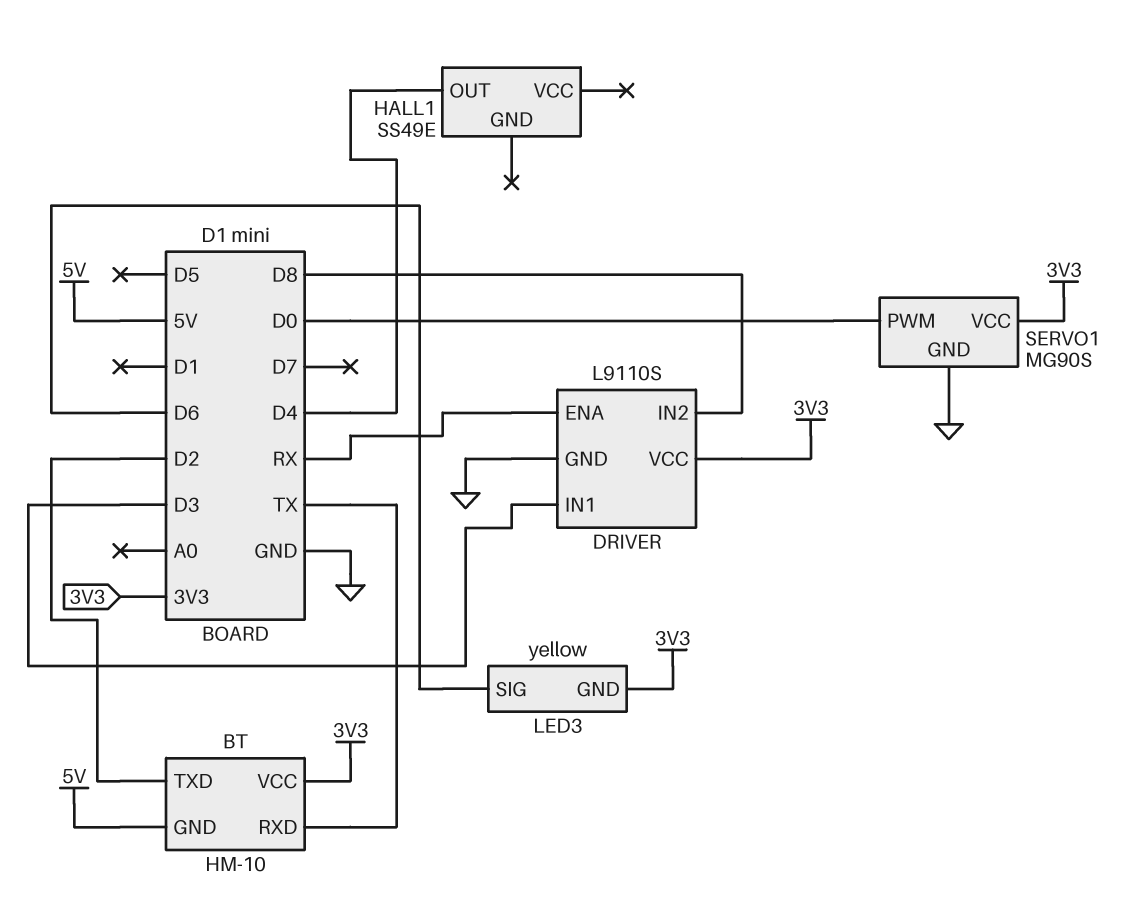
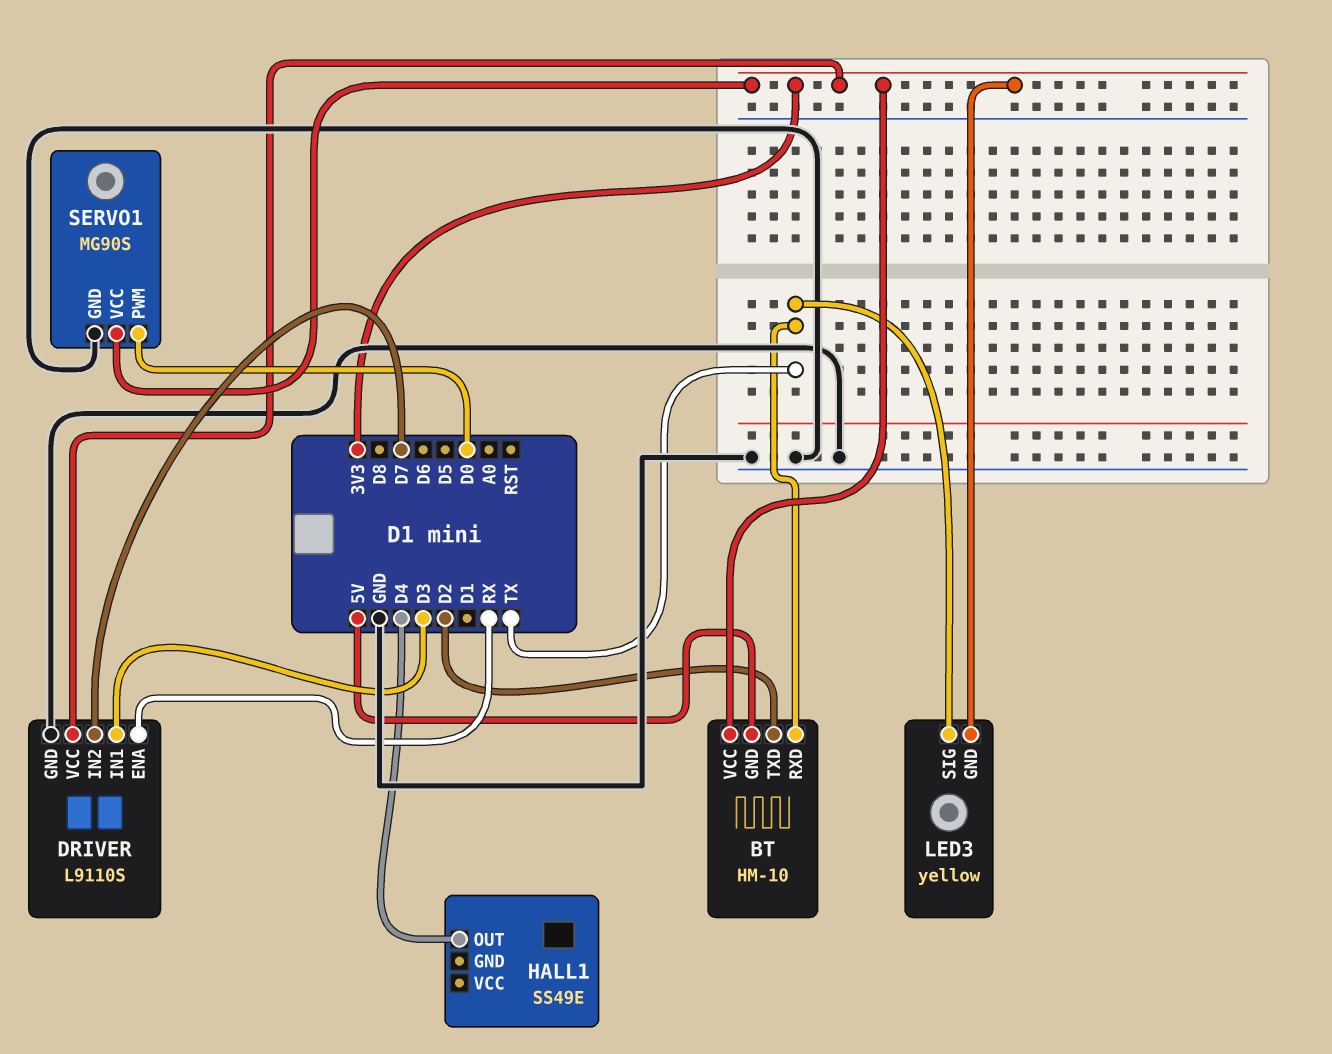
DRIVER pin IN2: D8 -> D7
LED3 pin SIG: D6 -> TX

